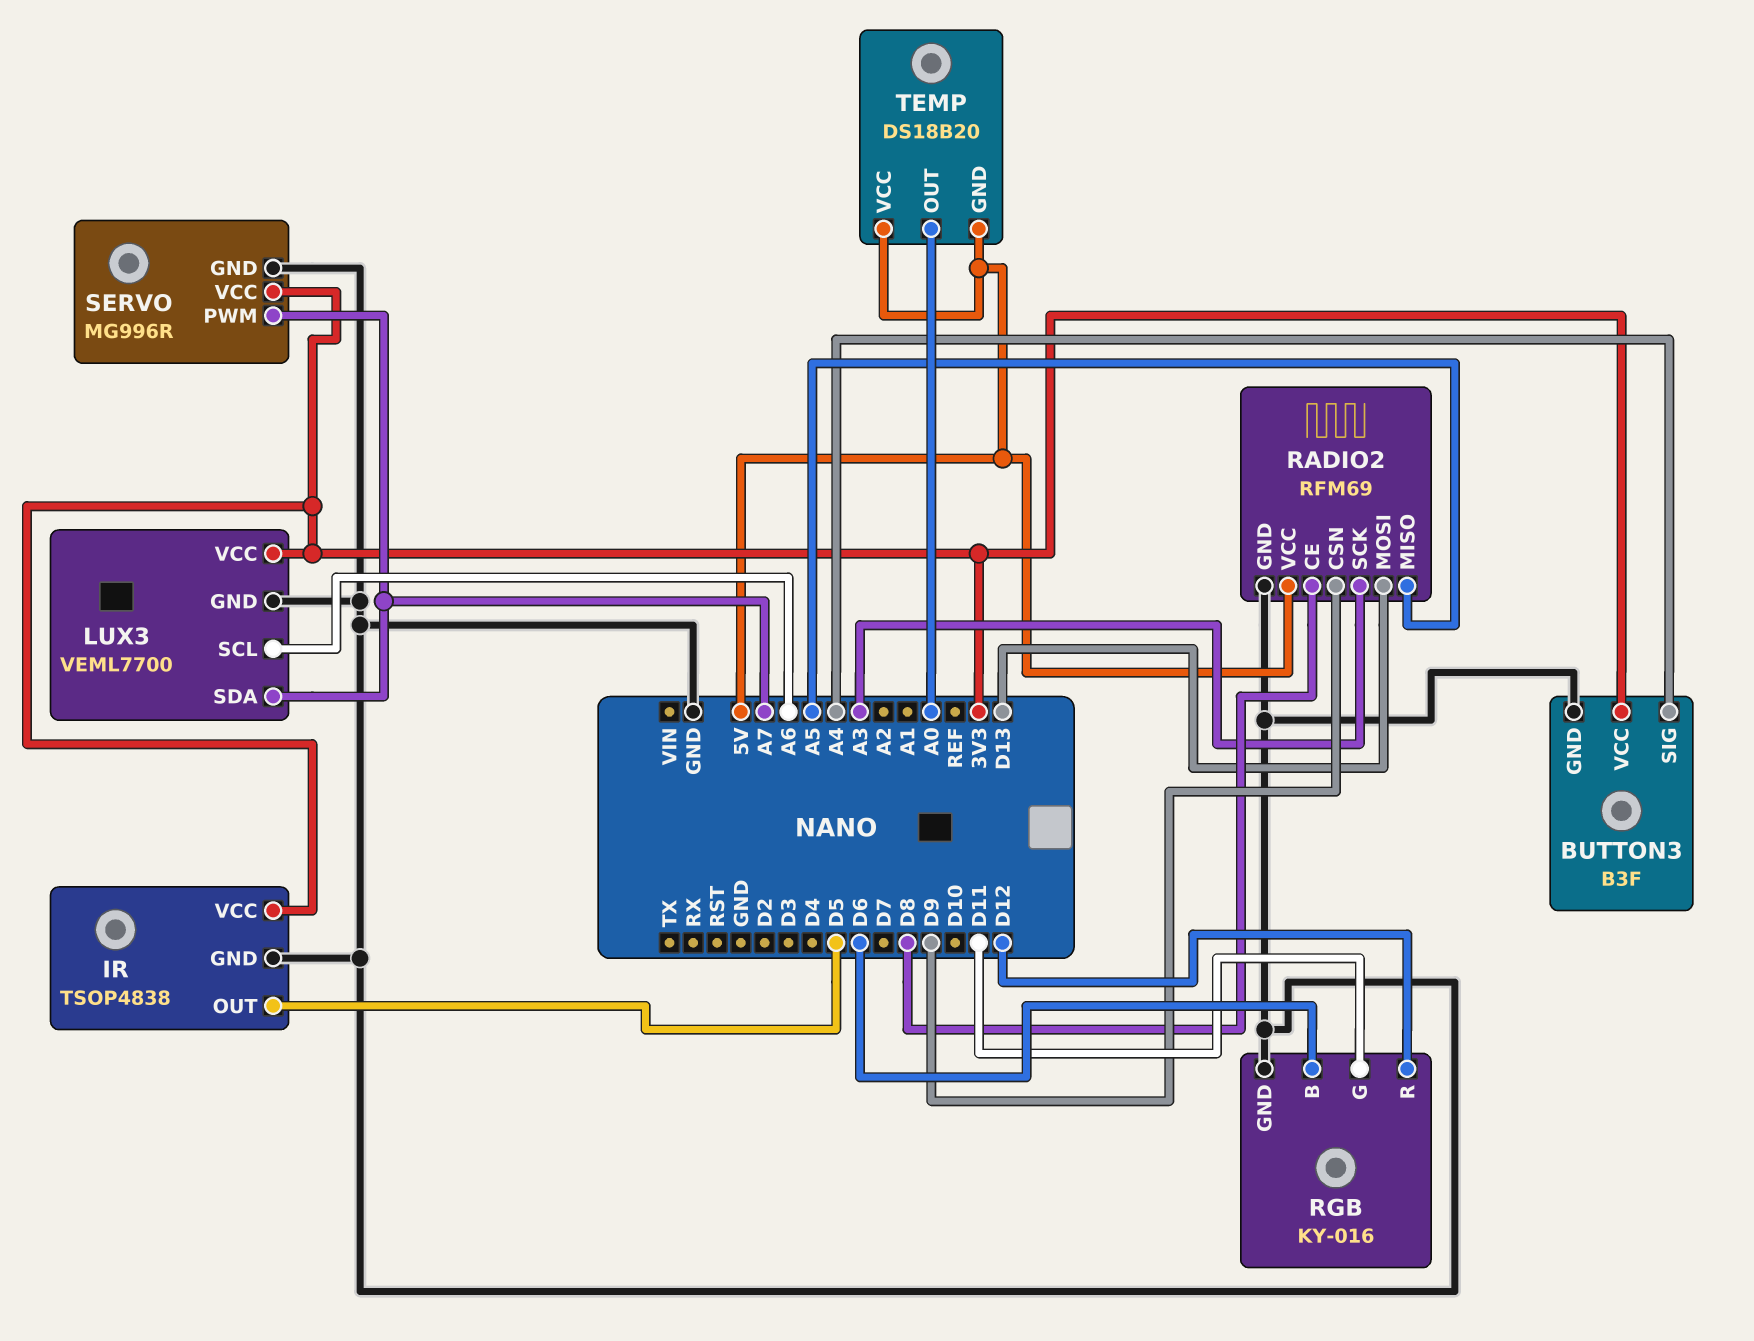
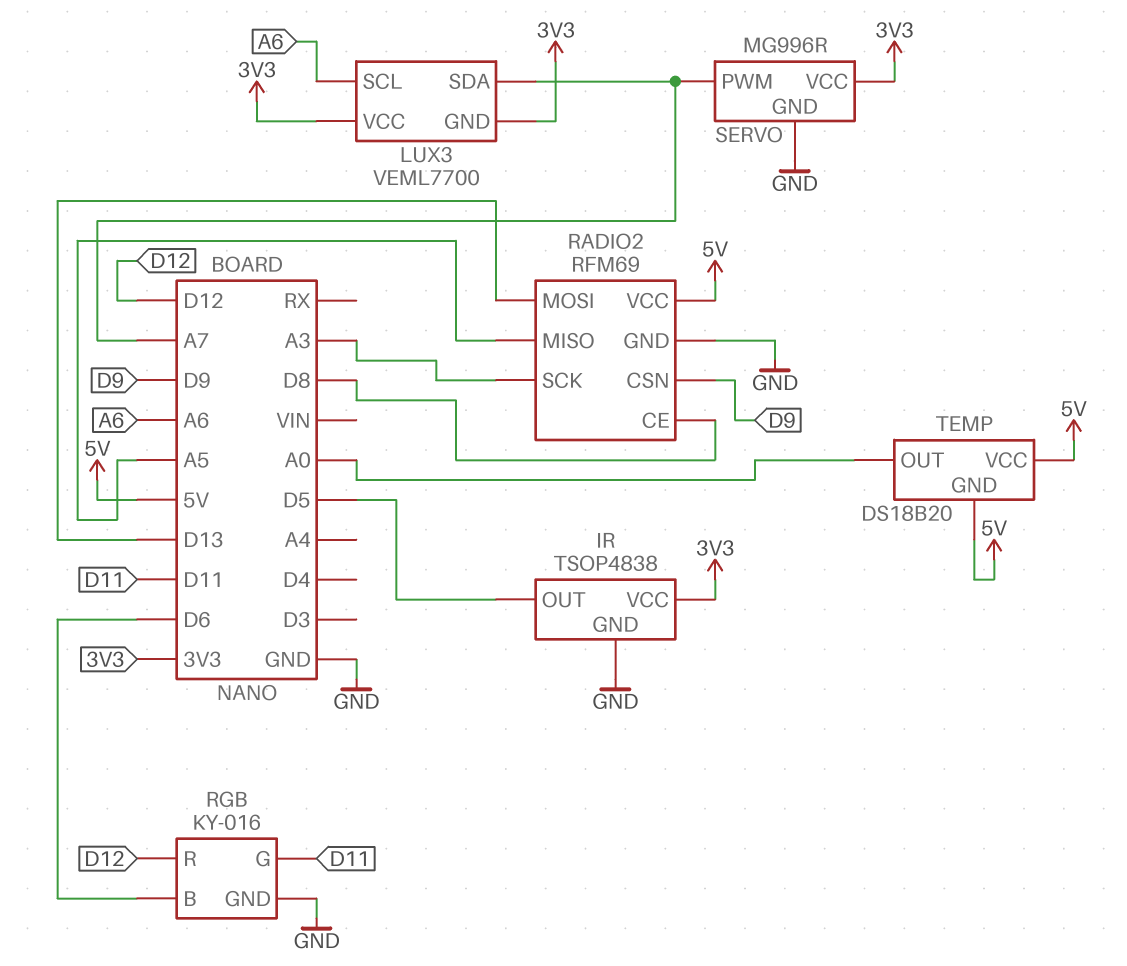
BUTTON3: B3F -> none
BUTTON3 pin GND: GND -> none
BUTTON3 pin SIG: A4 -> none
BUTTON3 pin VCC: 3V3 -> none
LUX3 pin GND: GND -> 3V3

